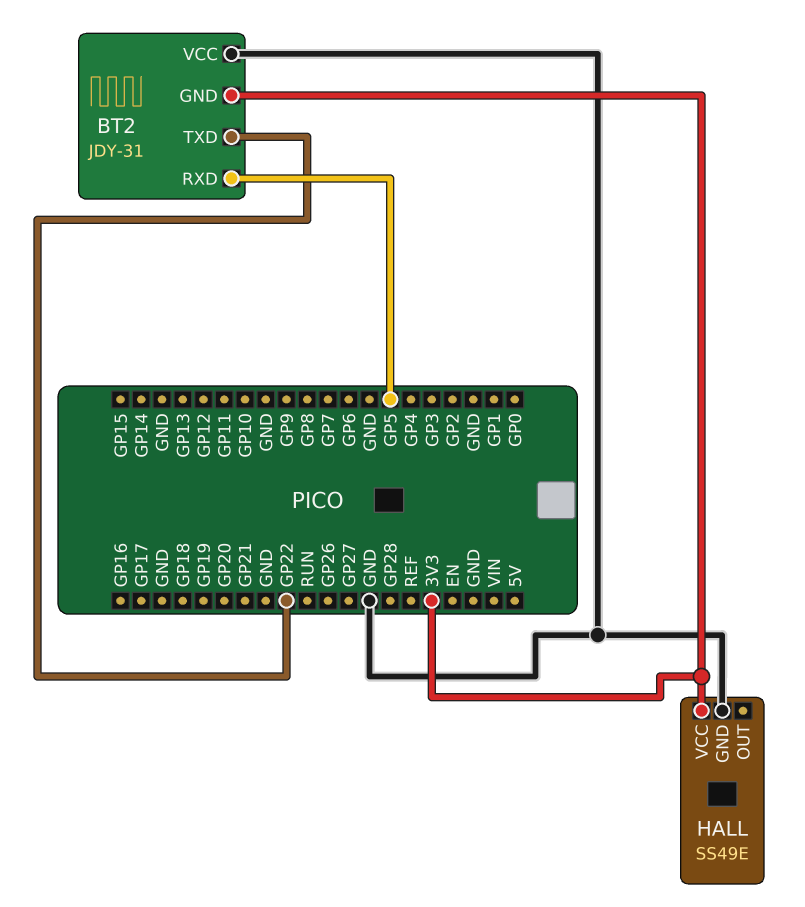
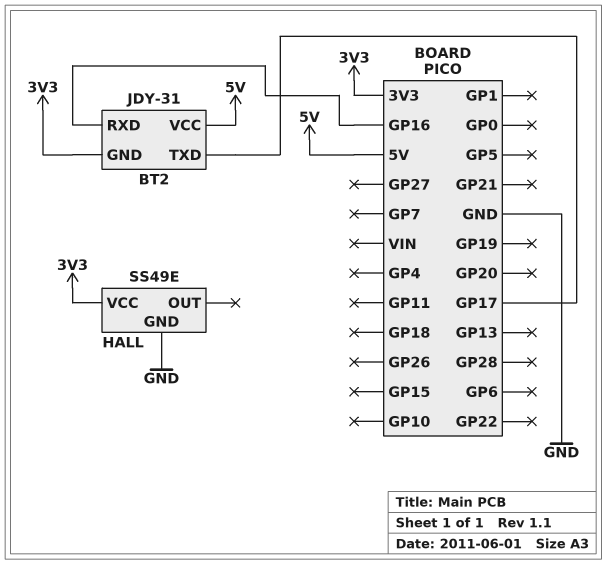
BT2 pin RXD: GP5 -> GP16
BT2 pin TXD: GP22 -> GP17
BT2 pin VCC: GND -> 5V

